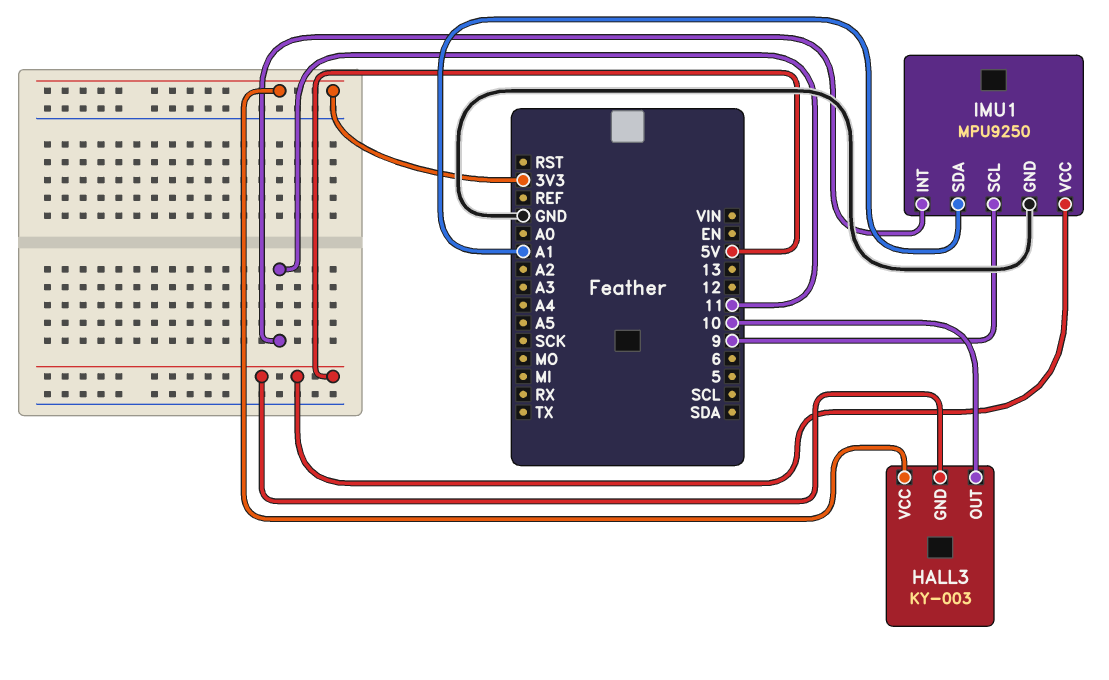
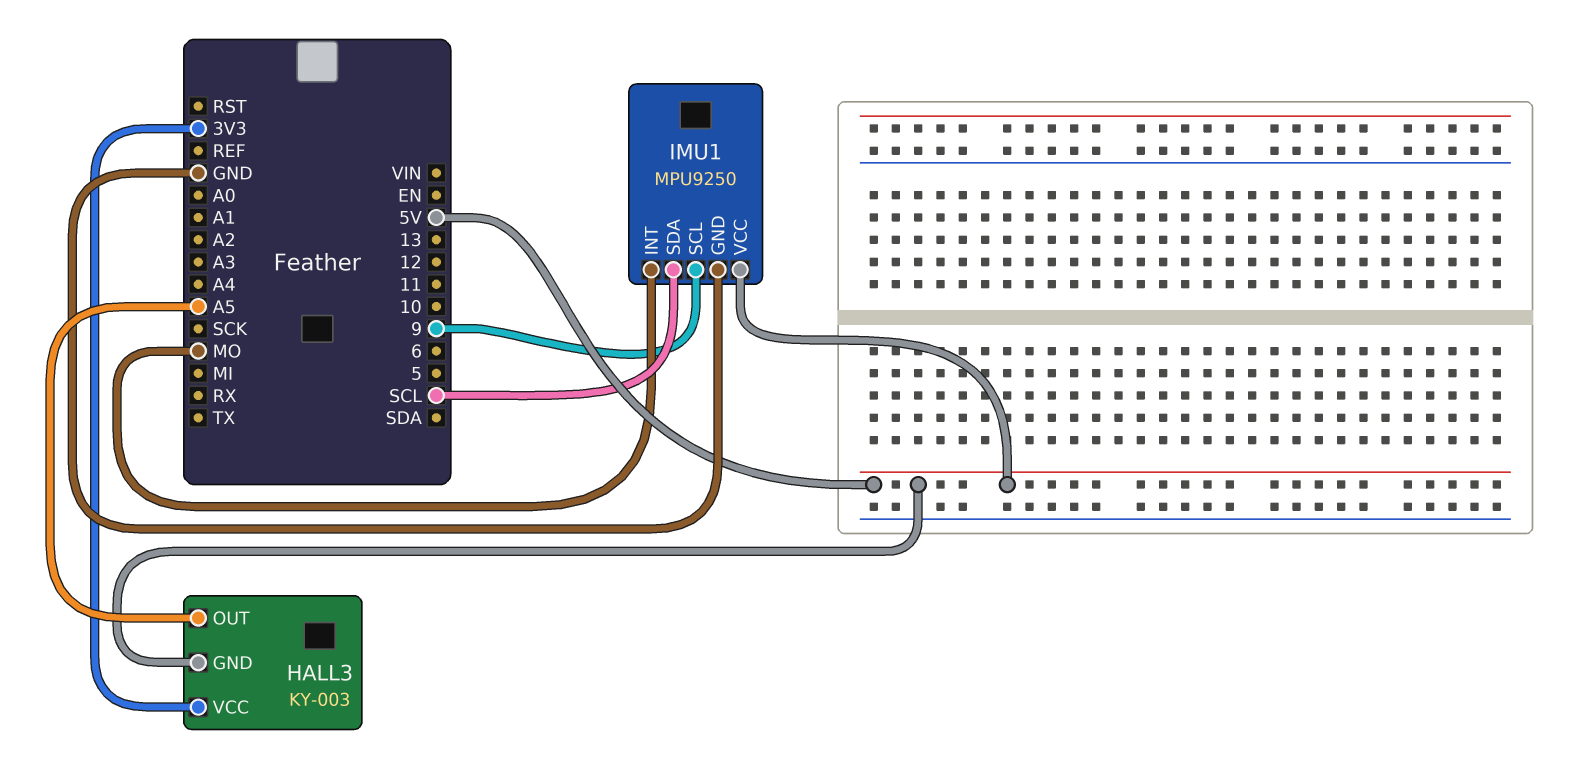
HALL3 pin OUT: 10 -> A5
IMU1 pin INT: 11 -> MO
IMU1 pin SDA: A1 -> SCL

